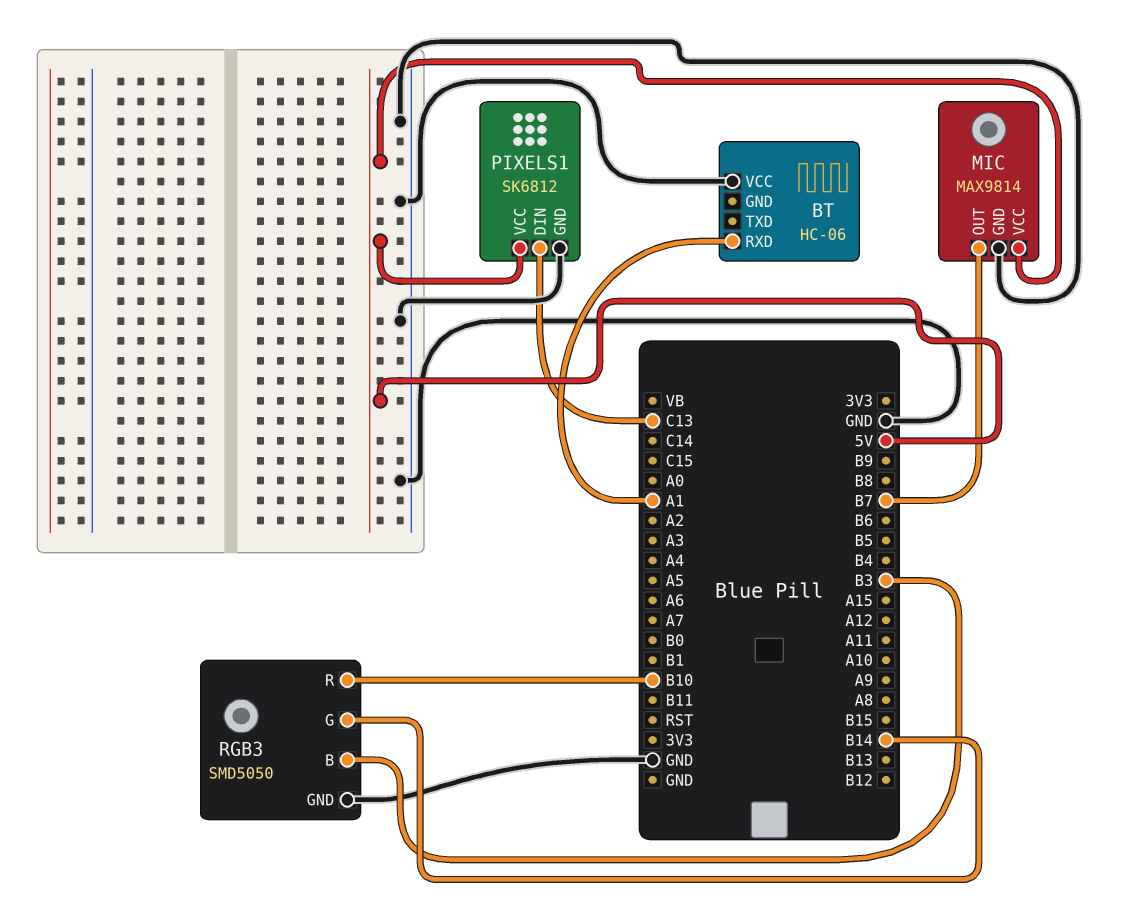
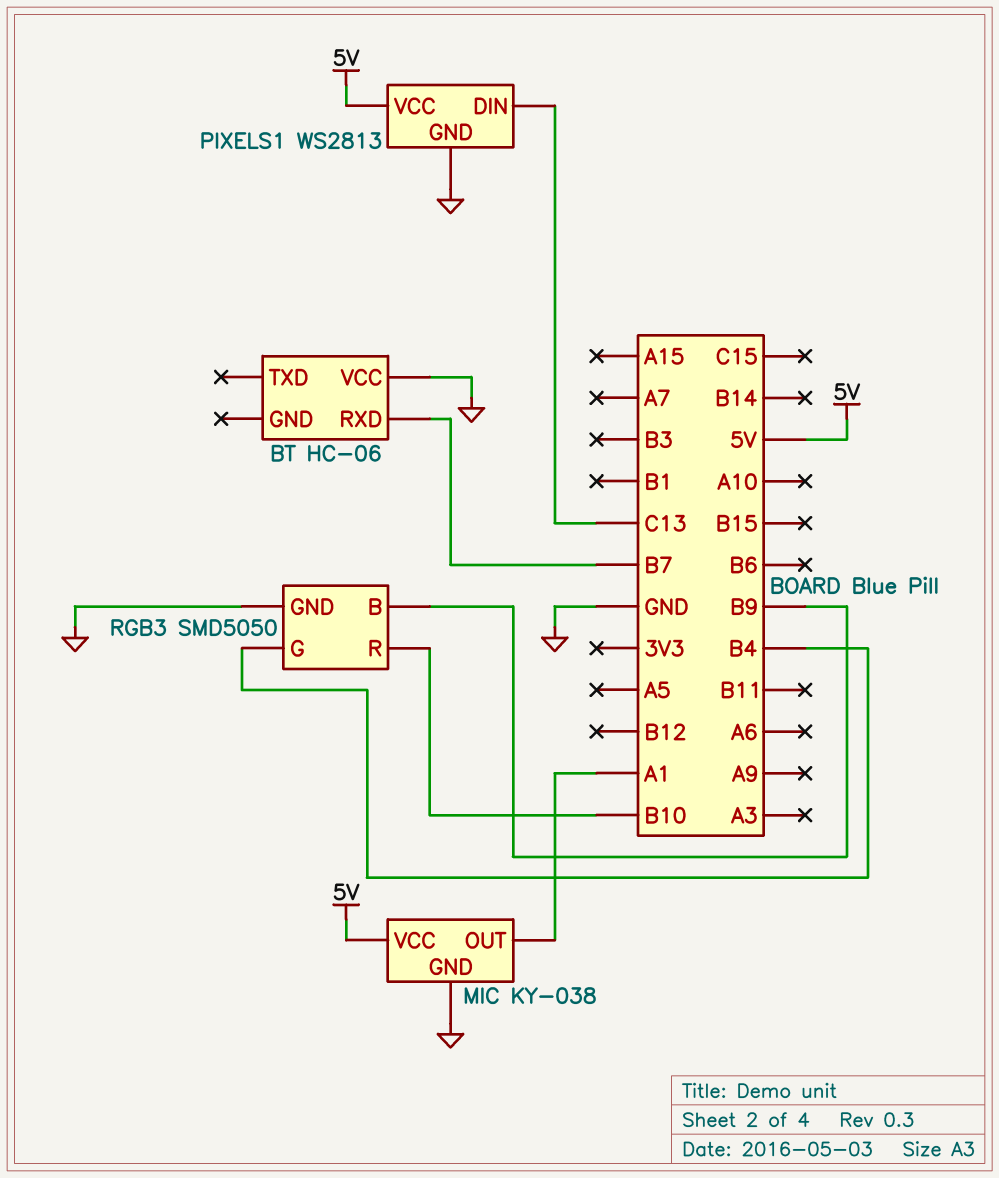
BT pin RXD: A1 -> B7
MIC: MAX9814 -> KY-038
MIC pin OUT: B7 -> A1
PIXELS1: SK6812 -> WS2813
RGB3 pin B: B3 -> B9
RGB3 pin G: B14 -> B4

